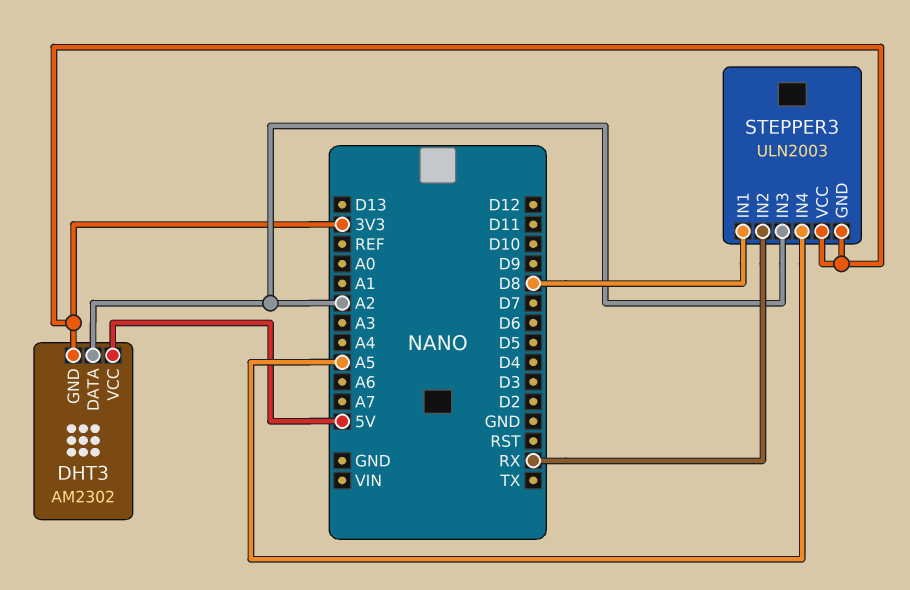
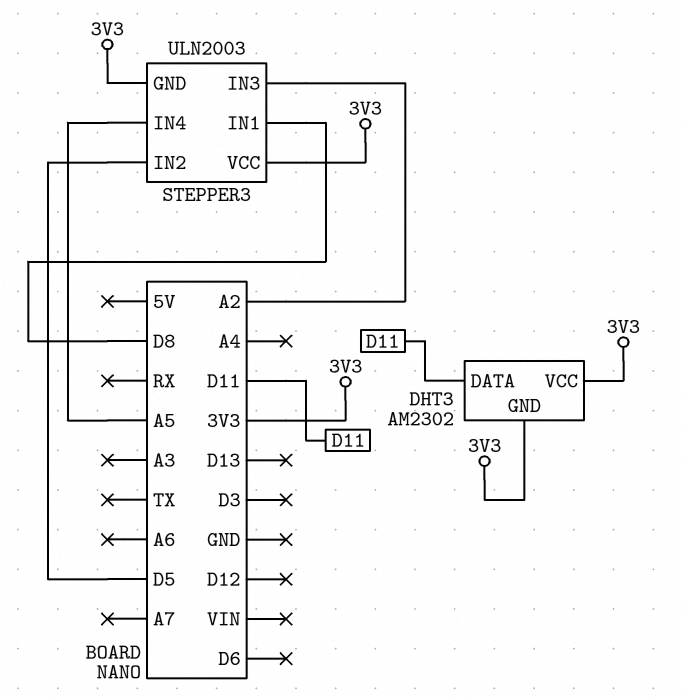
DHT3 pin DATA: A2 -> D11
DHT3 pin VCC: 5V -> 3V3
STEPPER3 pin IN2: RX -> D5

